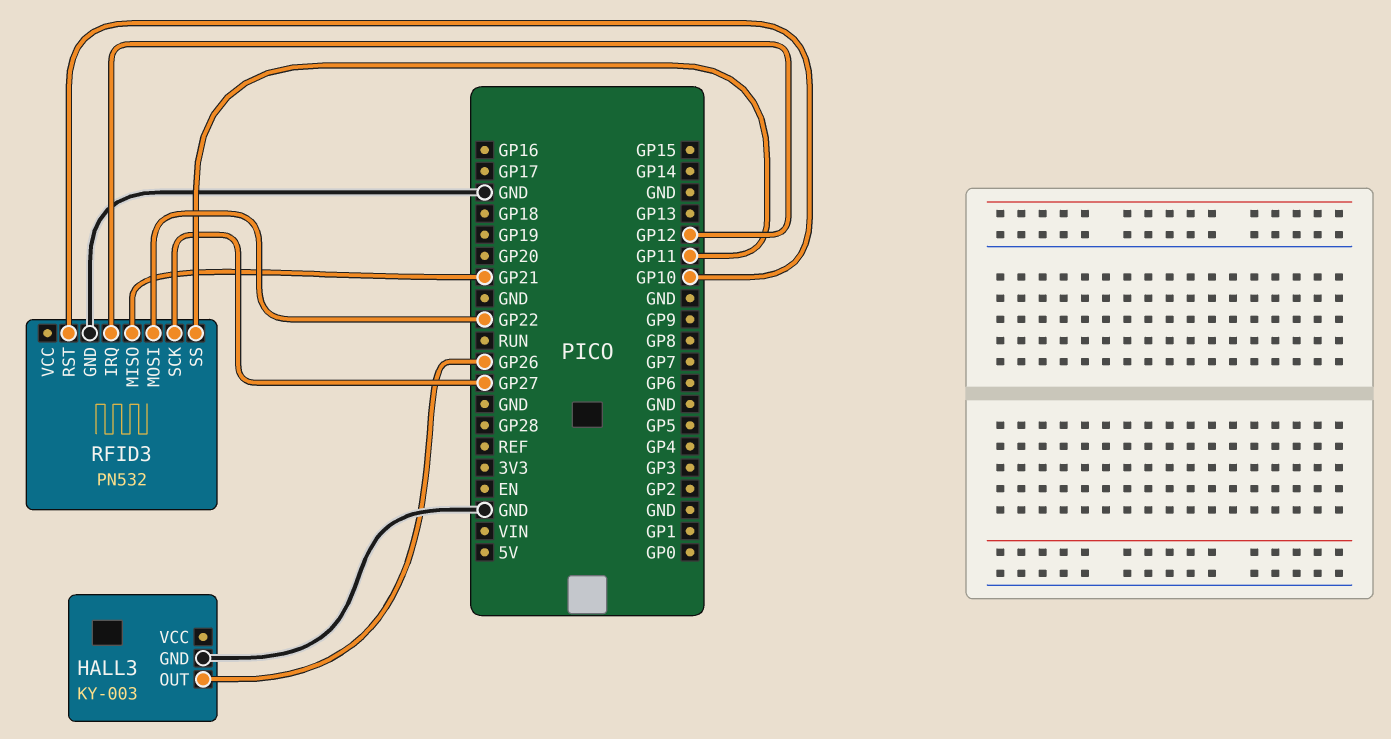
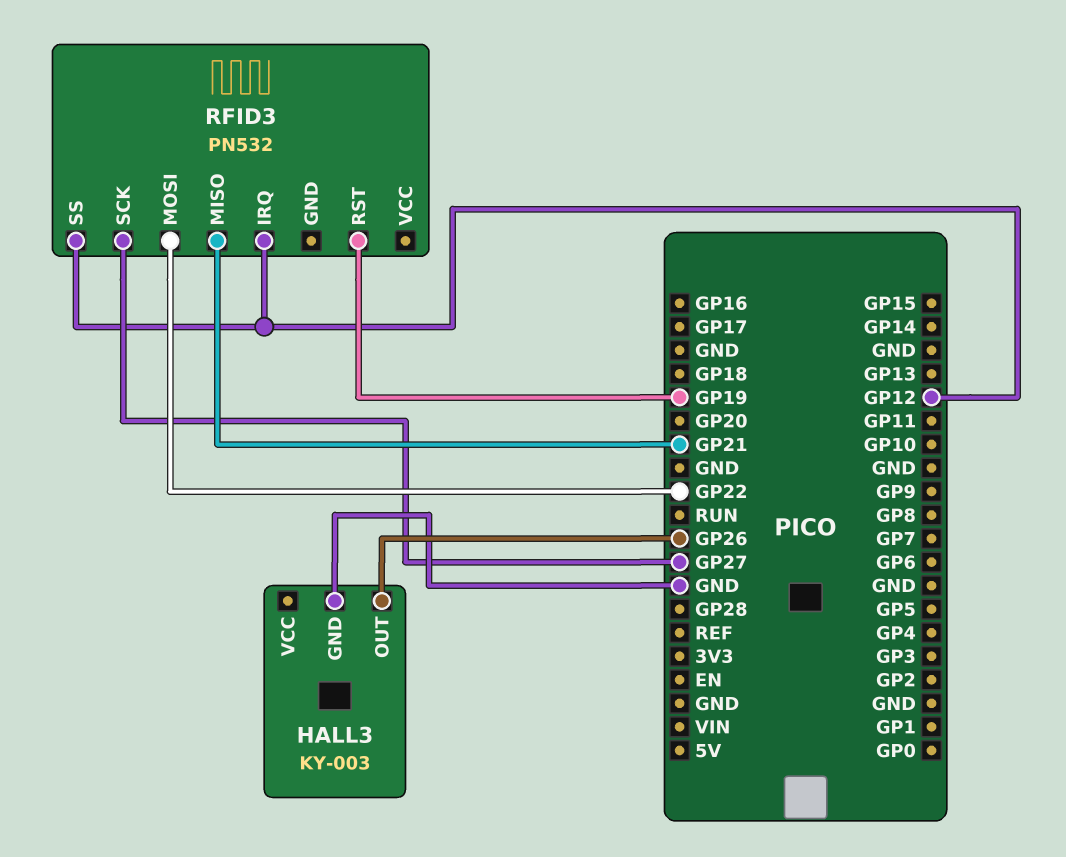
RFID3 pin GND: GND -> none
RFID3 pin RST: GP10 -> GP19
RFID3 pin SS: GP11 -> GP12

